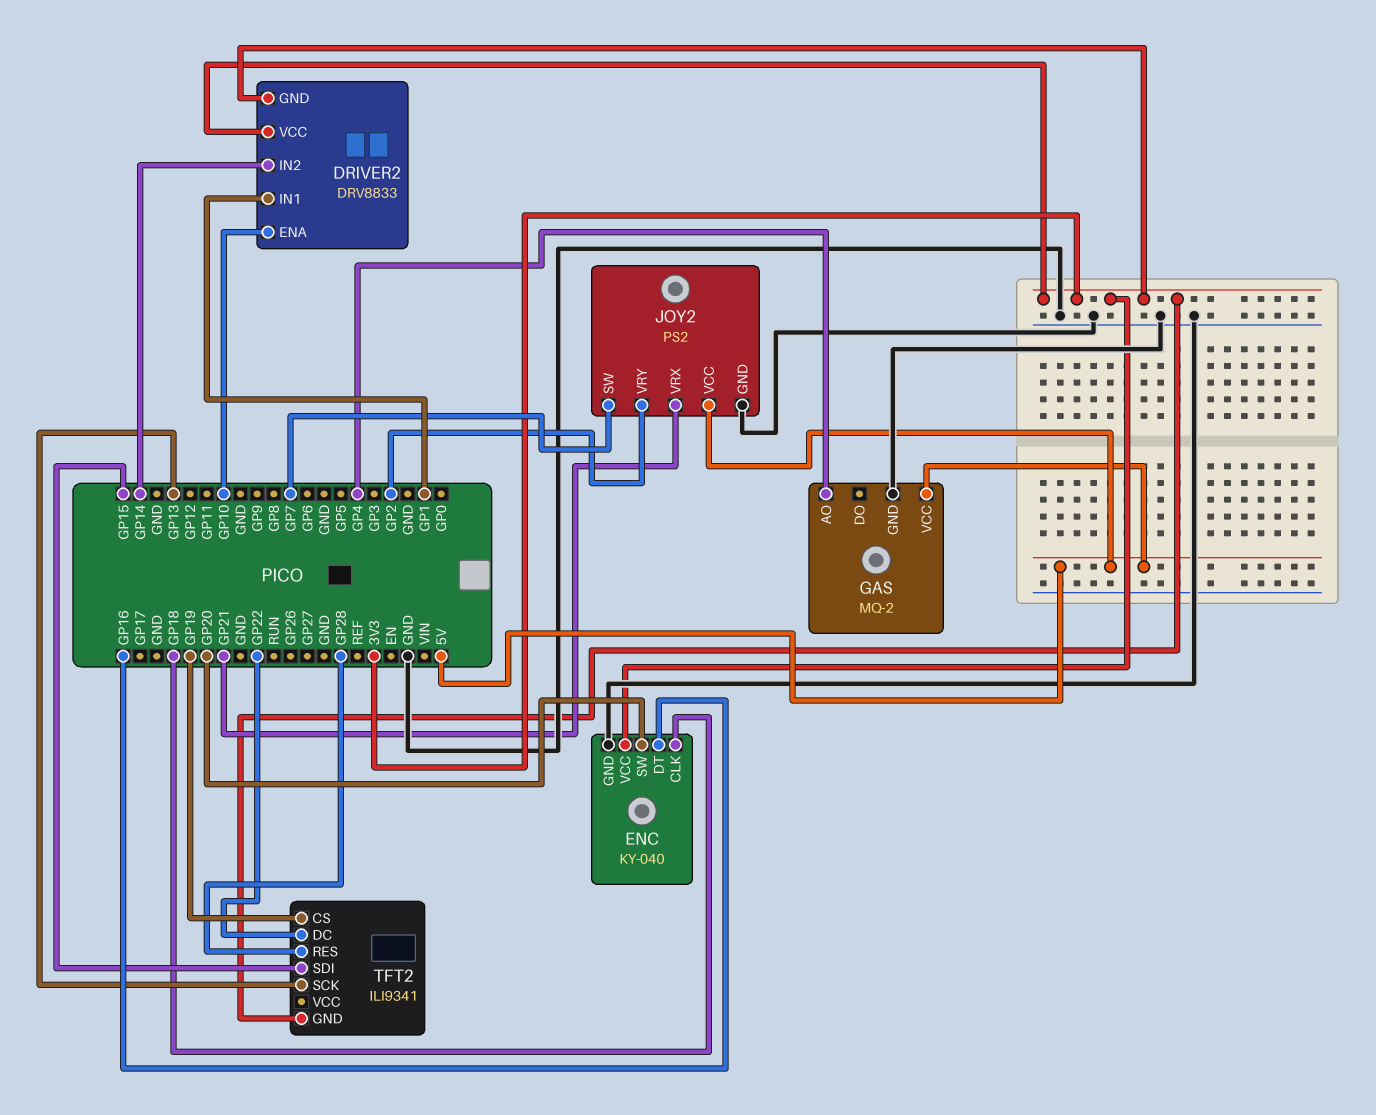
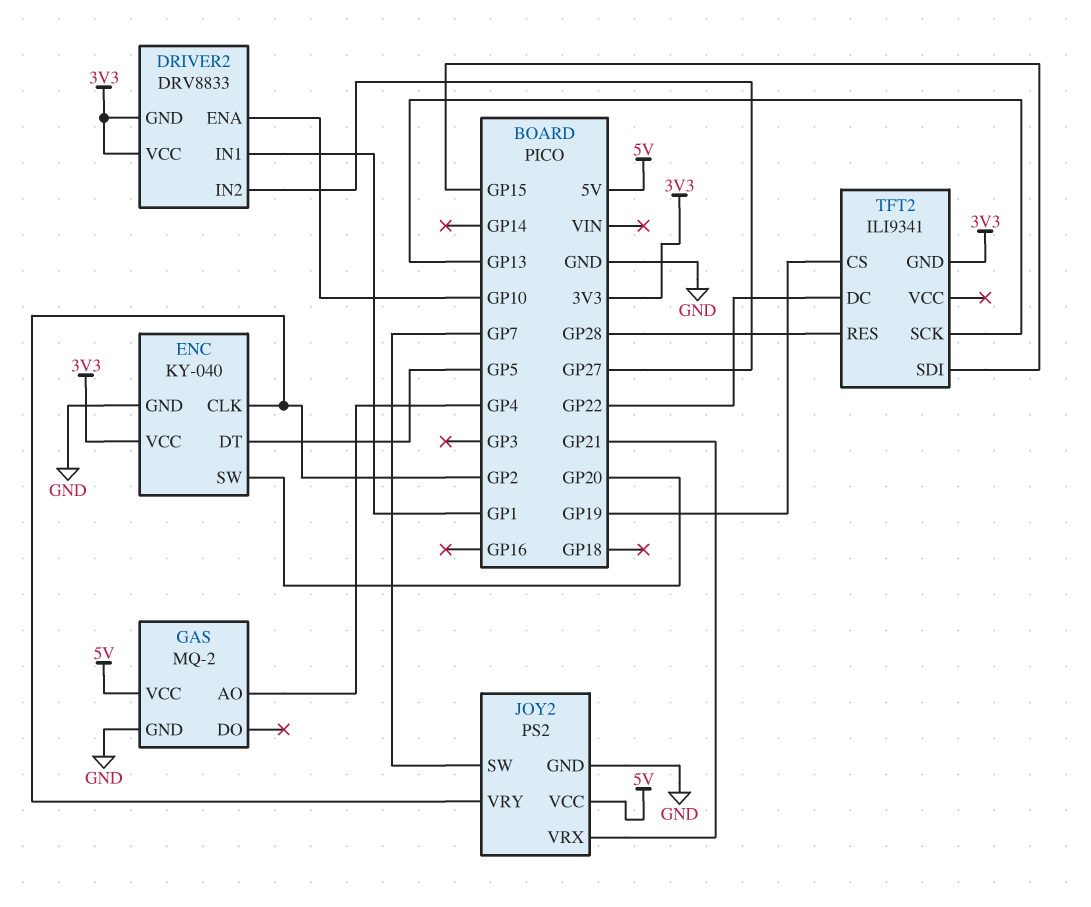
DRIVER2 pin IN2: GP14 -> GP27
ENC pin CLK: GP18 -> GP2
ENC pin DT: GP16 -> GP5

